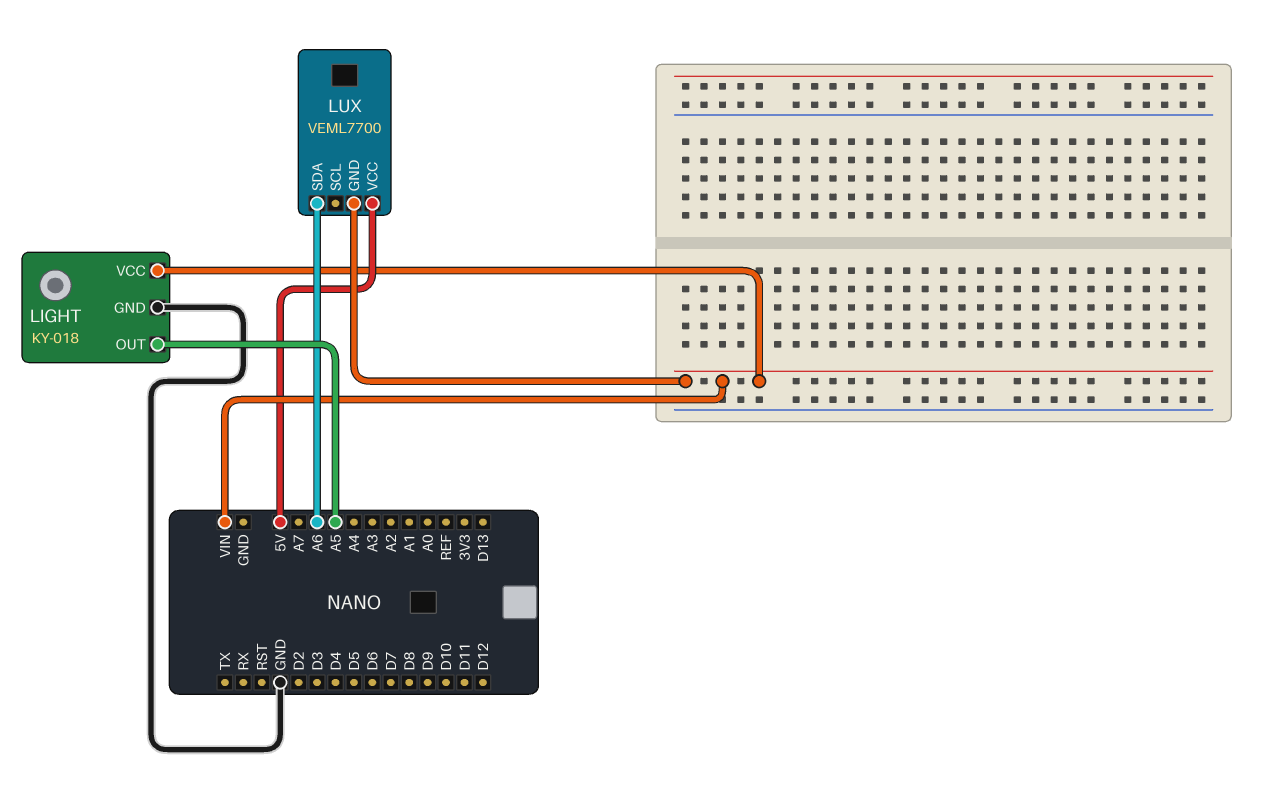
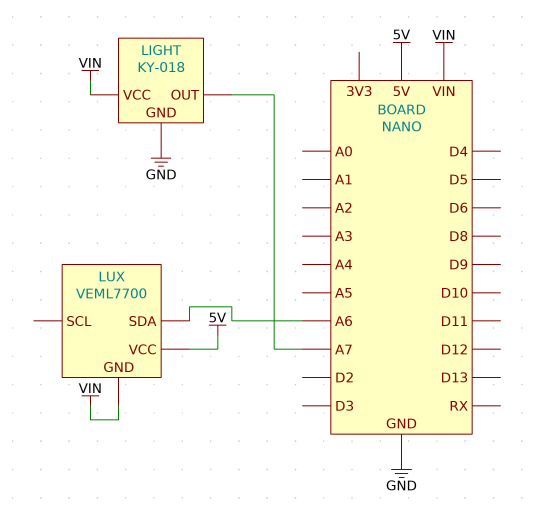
LIGHT pin OUT: A5 -> A7

